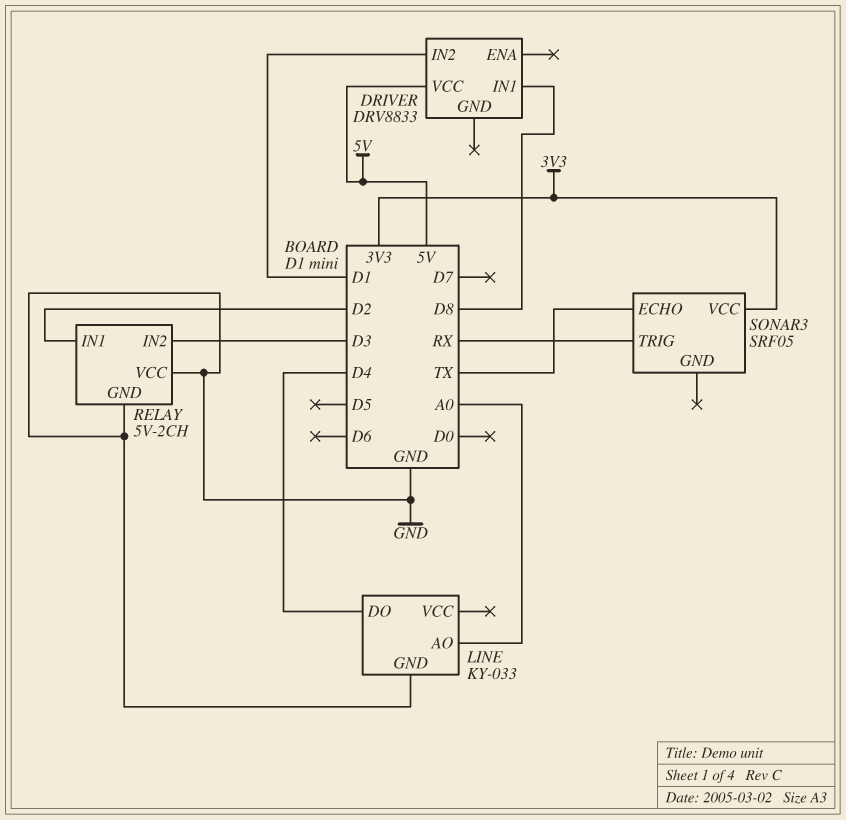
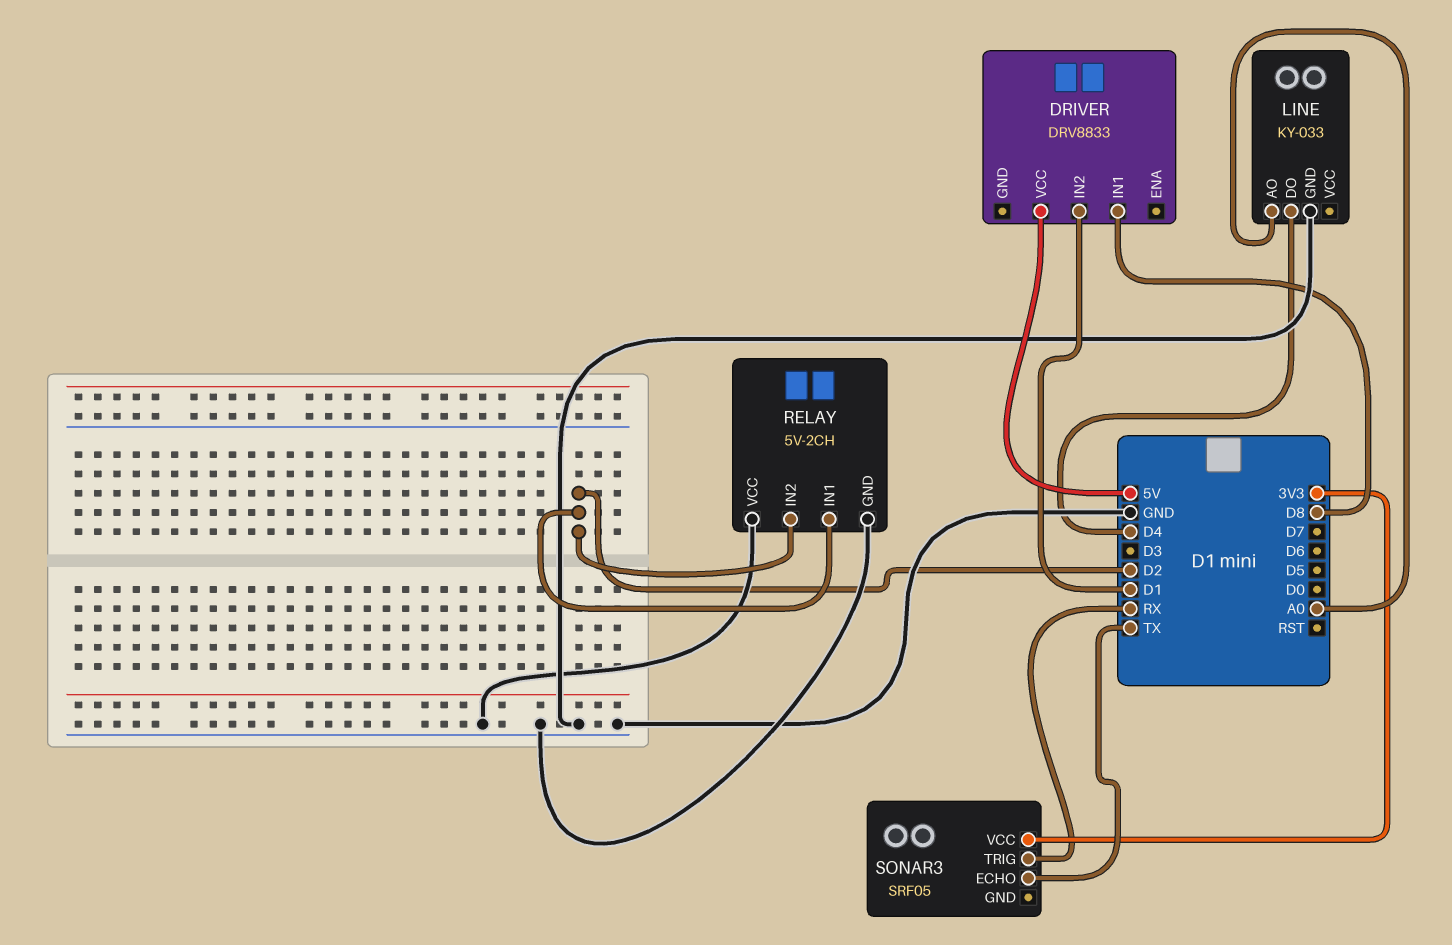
RELAY pin IN2: D3 -> D2

